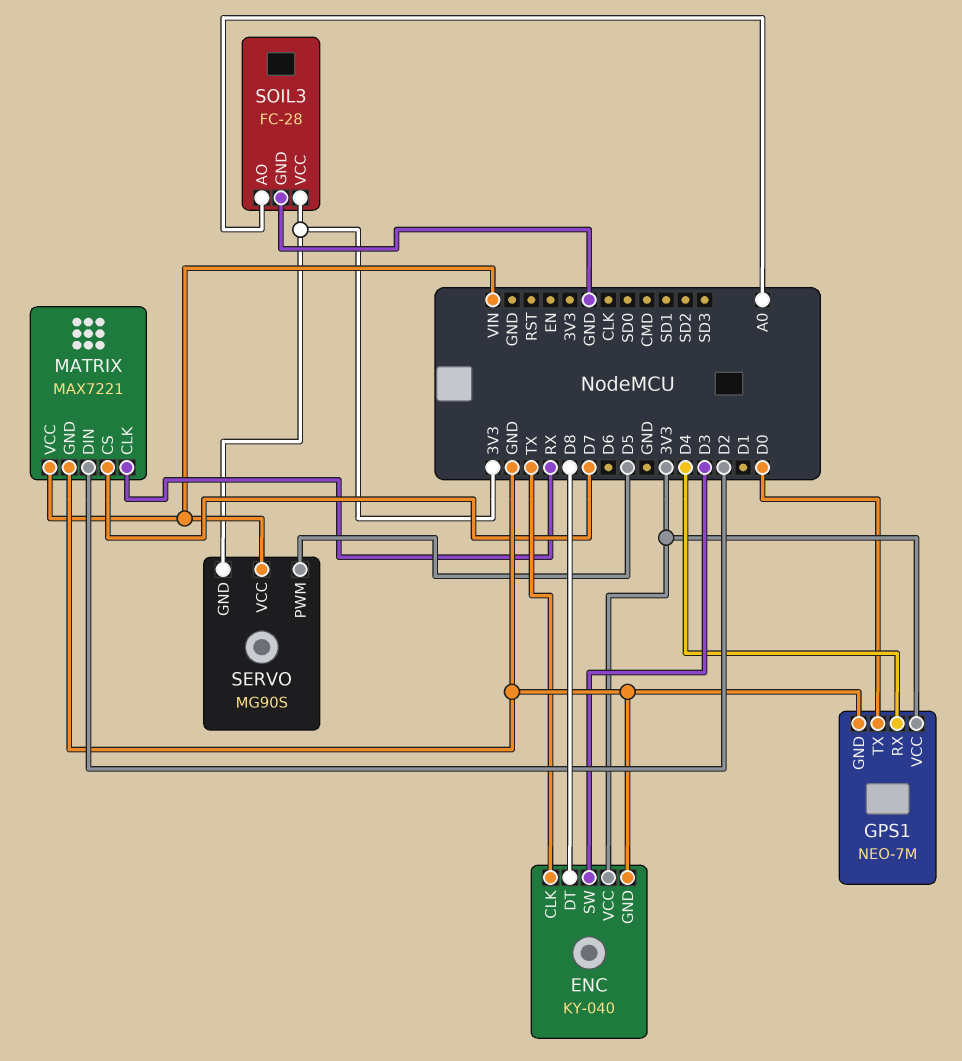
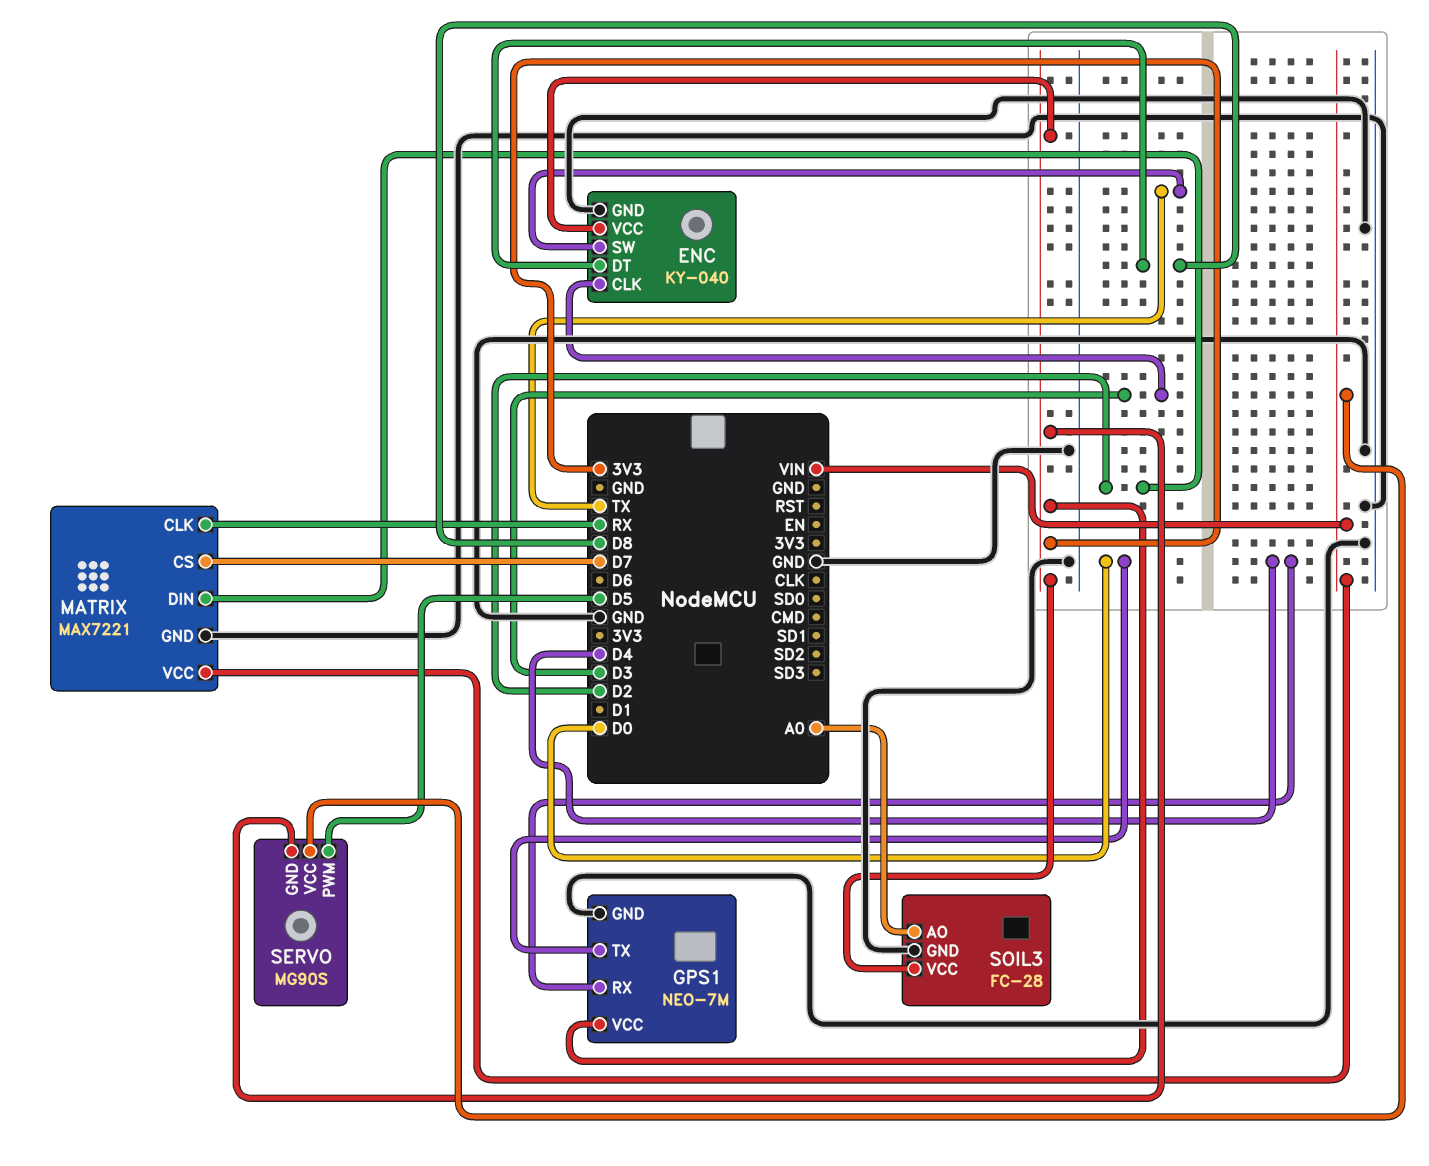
ENC pin CLK: TX -> D3
ENC pin SW: D3 -> TX

